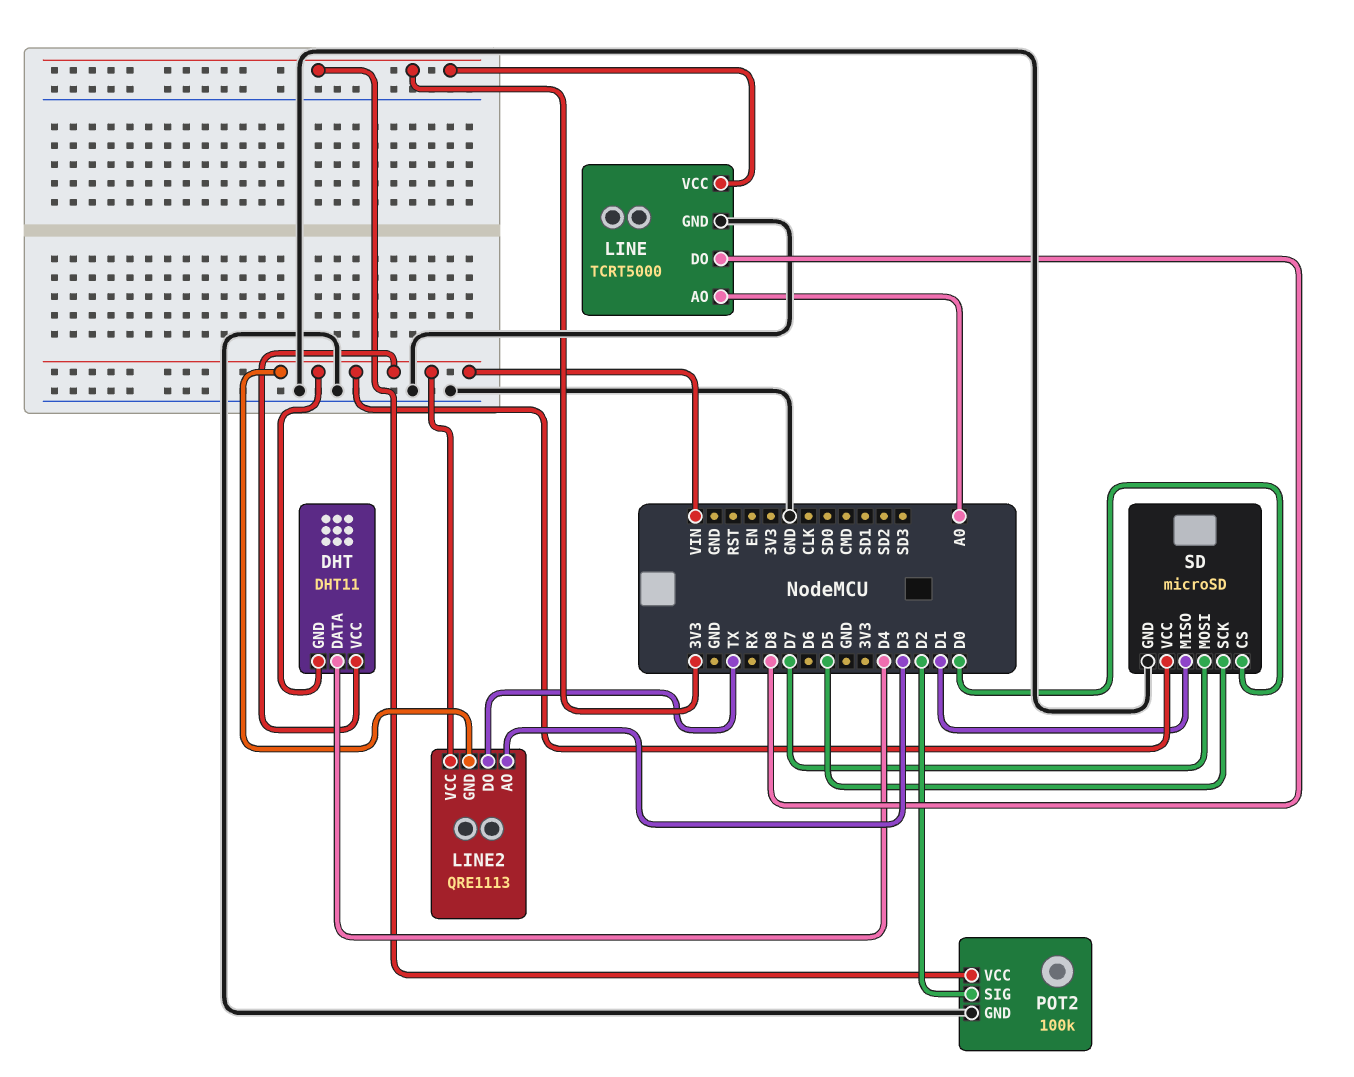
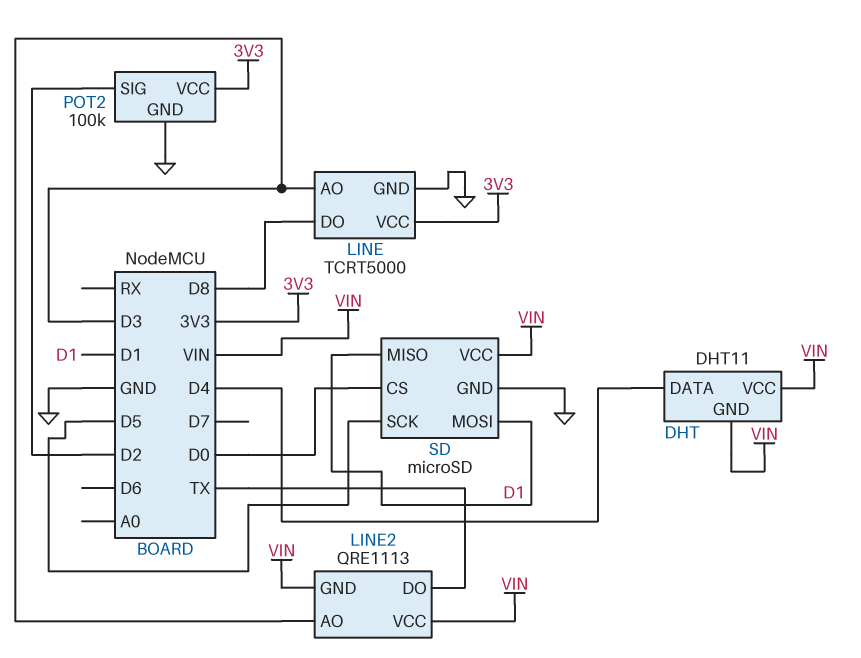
LINE pin AO: A0 -> D3
SD pin MOSI: D7 -> D1

